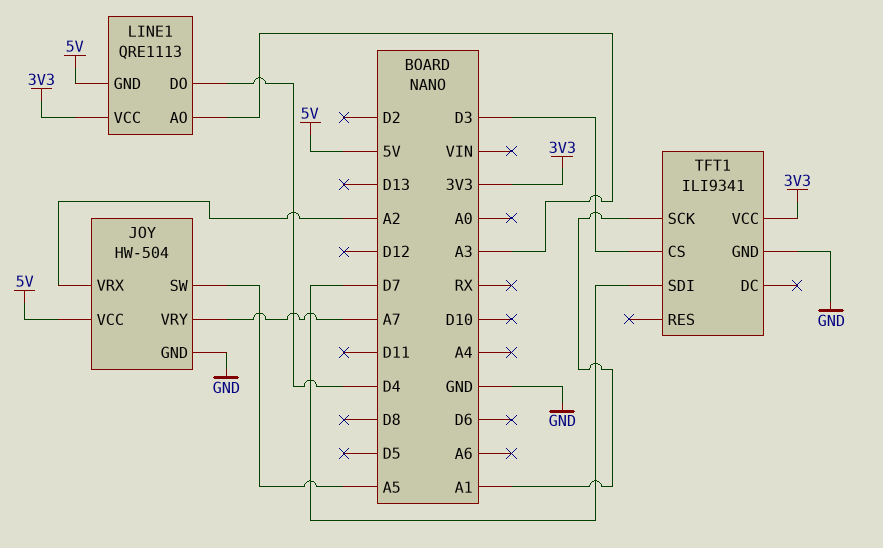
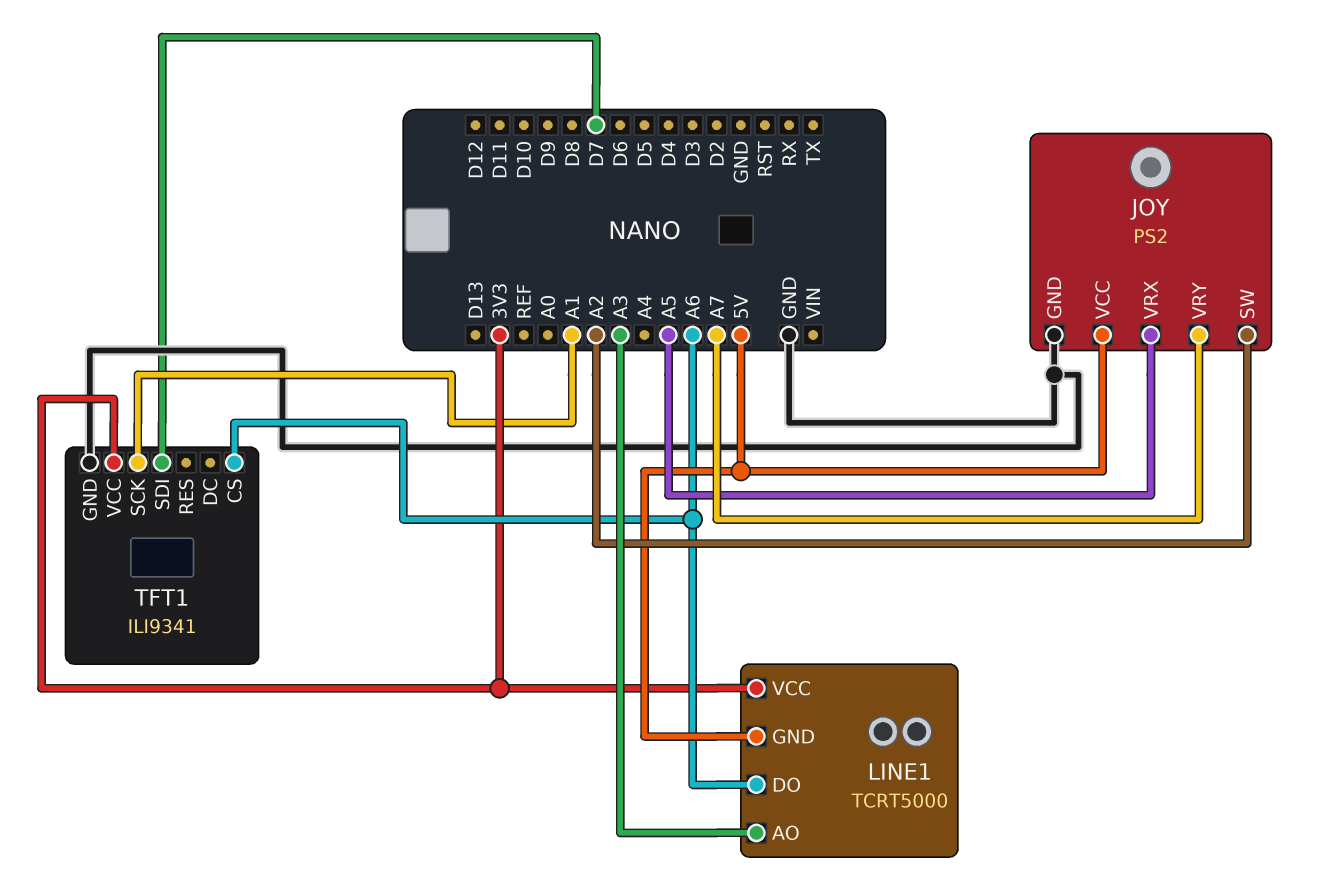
JOY: HW-504 -> PS2
JOY pin SW: A5 -> A2
JOY pin VRX: A2 -> A5
LINE1: QRE1113 -> TCRT5000
LINE1 pin DO: D4 -> A6
TFT1 pin CS: D3 -> A6

